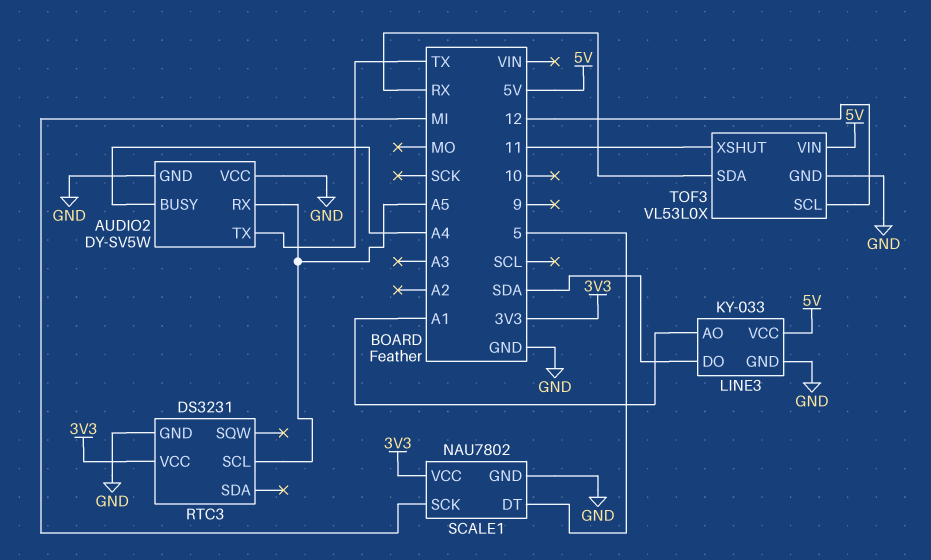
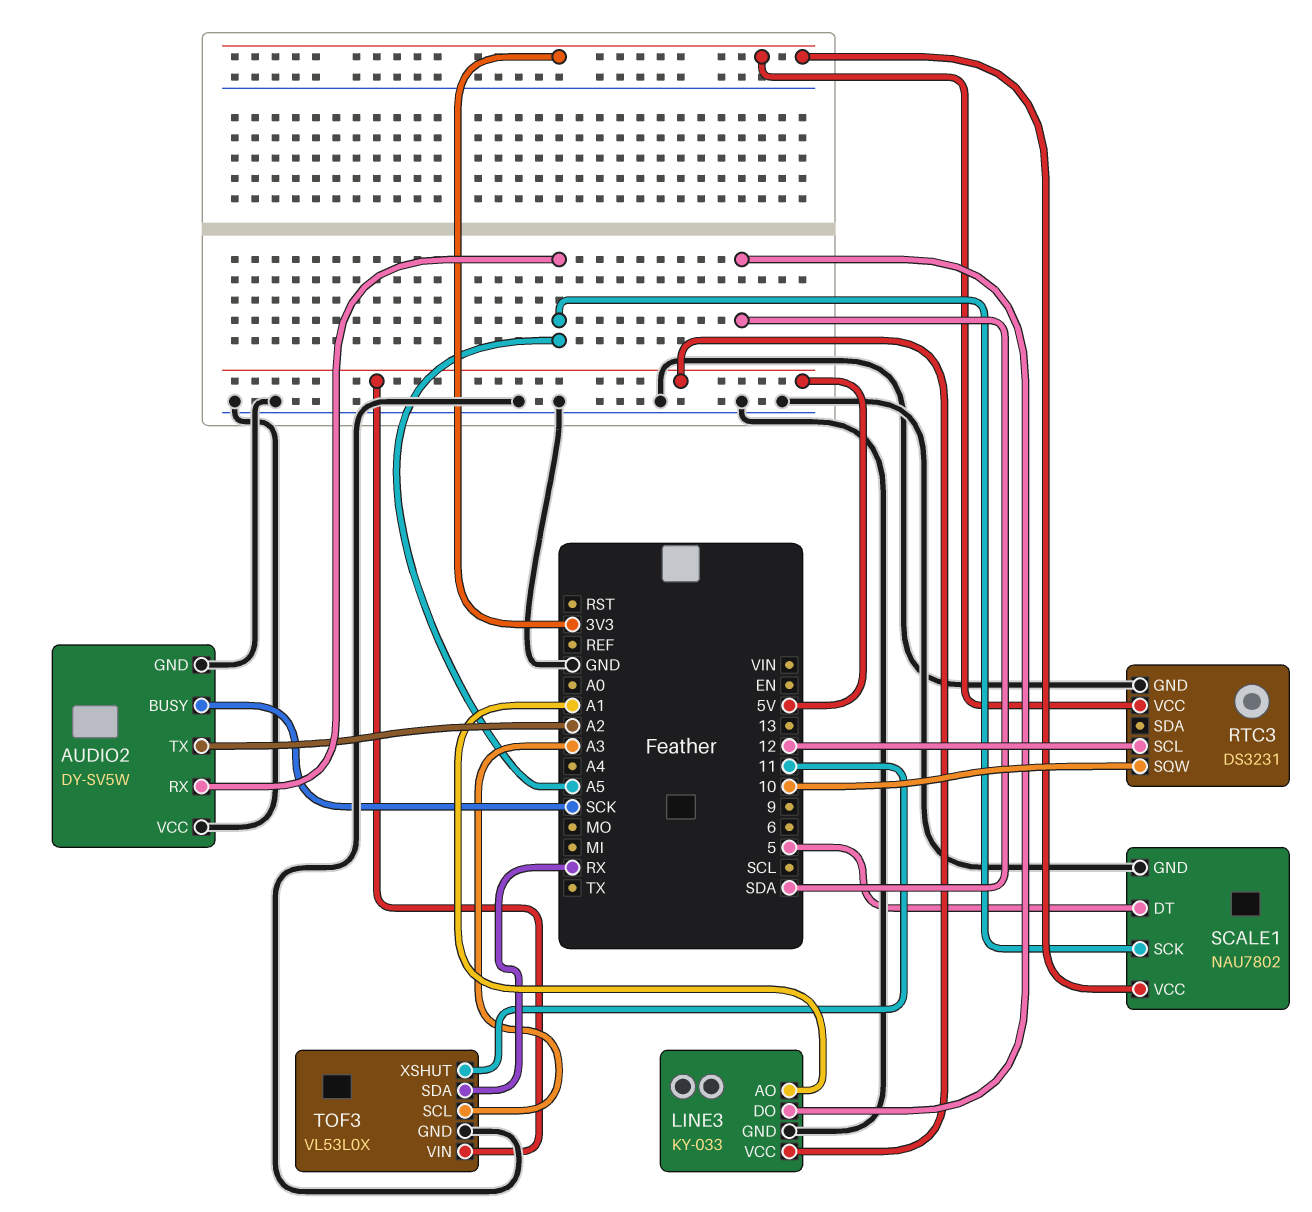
AUDIO2 pin BUSY: A4 -> SCK
AUDIO2 pin TX: TX -> A2
RTC3 pin SCL: A5 -> 12
RTC3 pin SQW: none -> 10
SCALE1 pin SCK: MI -> A5
TOF3 pin SCL: 12 -> A3

